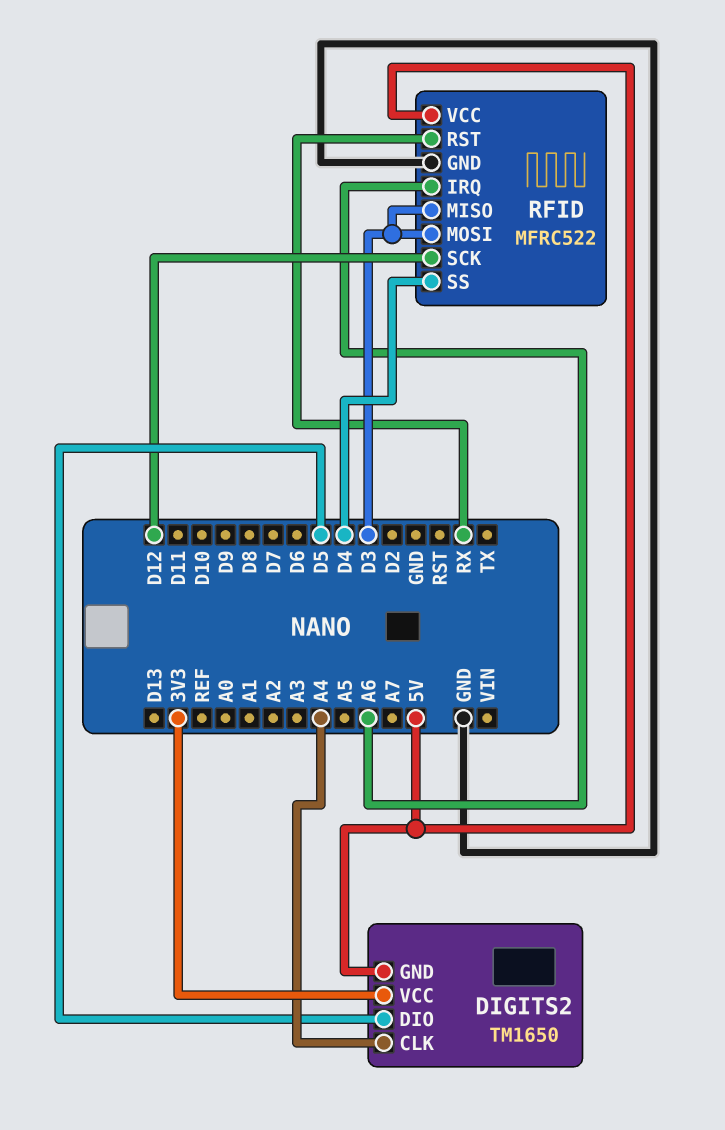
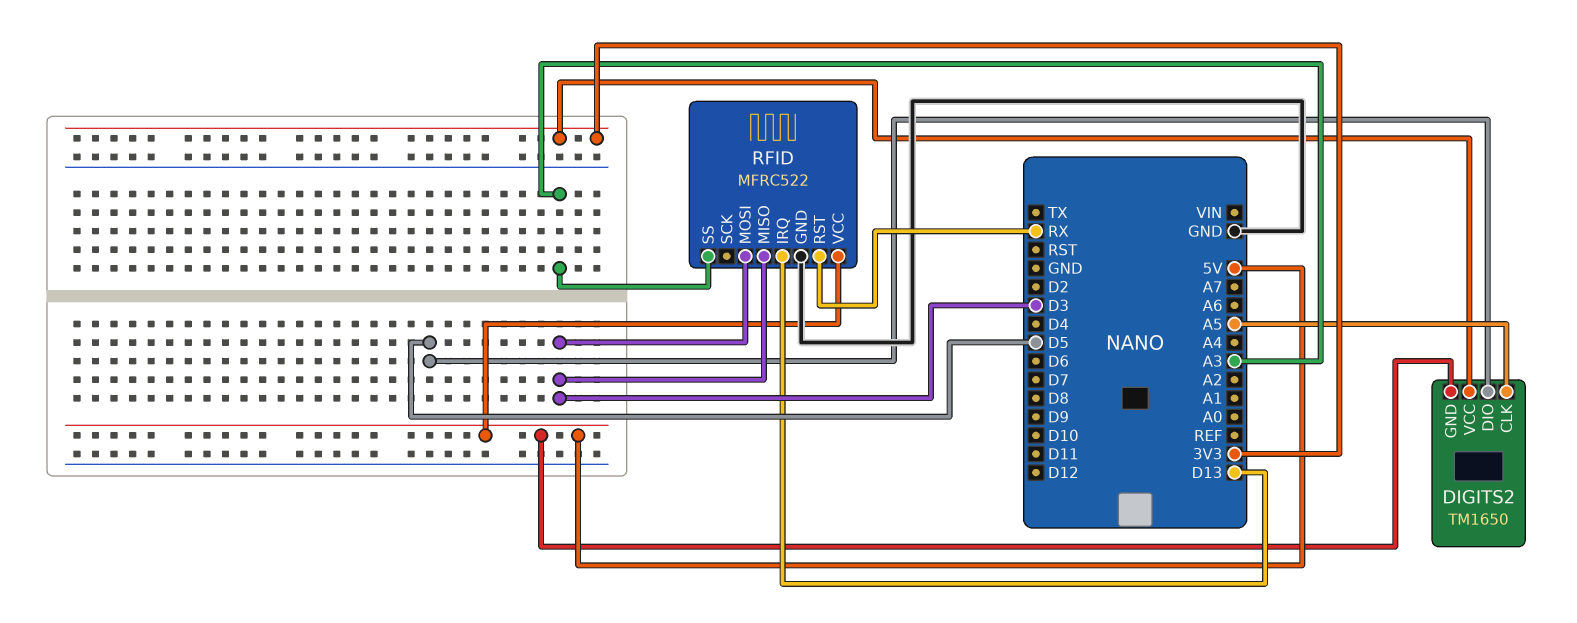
DIGITS2 pin CLK: A4 -> A5
RFID pin IRQ: A6 -> D13
RFID pin SCK: D12 -> none
RFID pin SS: D4 -> A3

